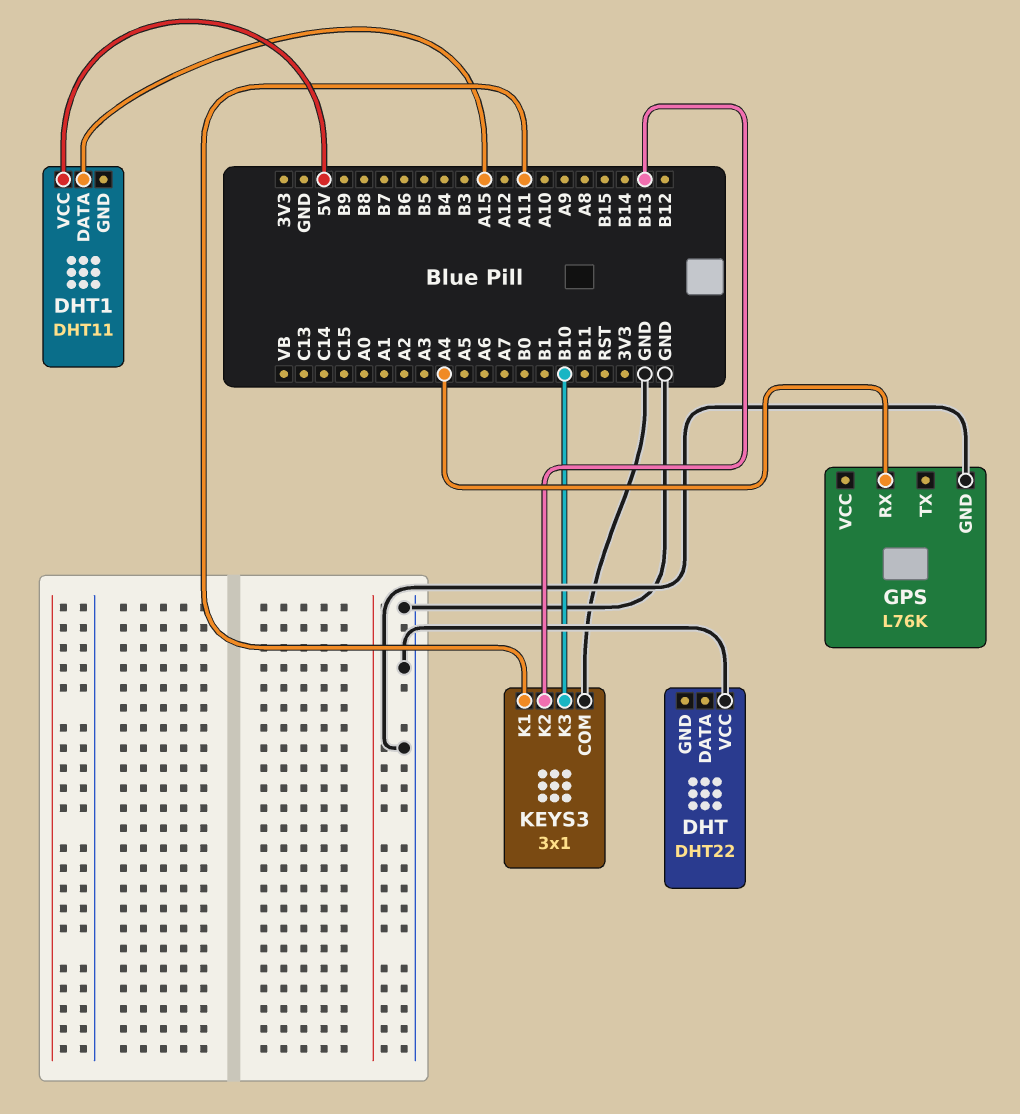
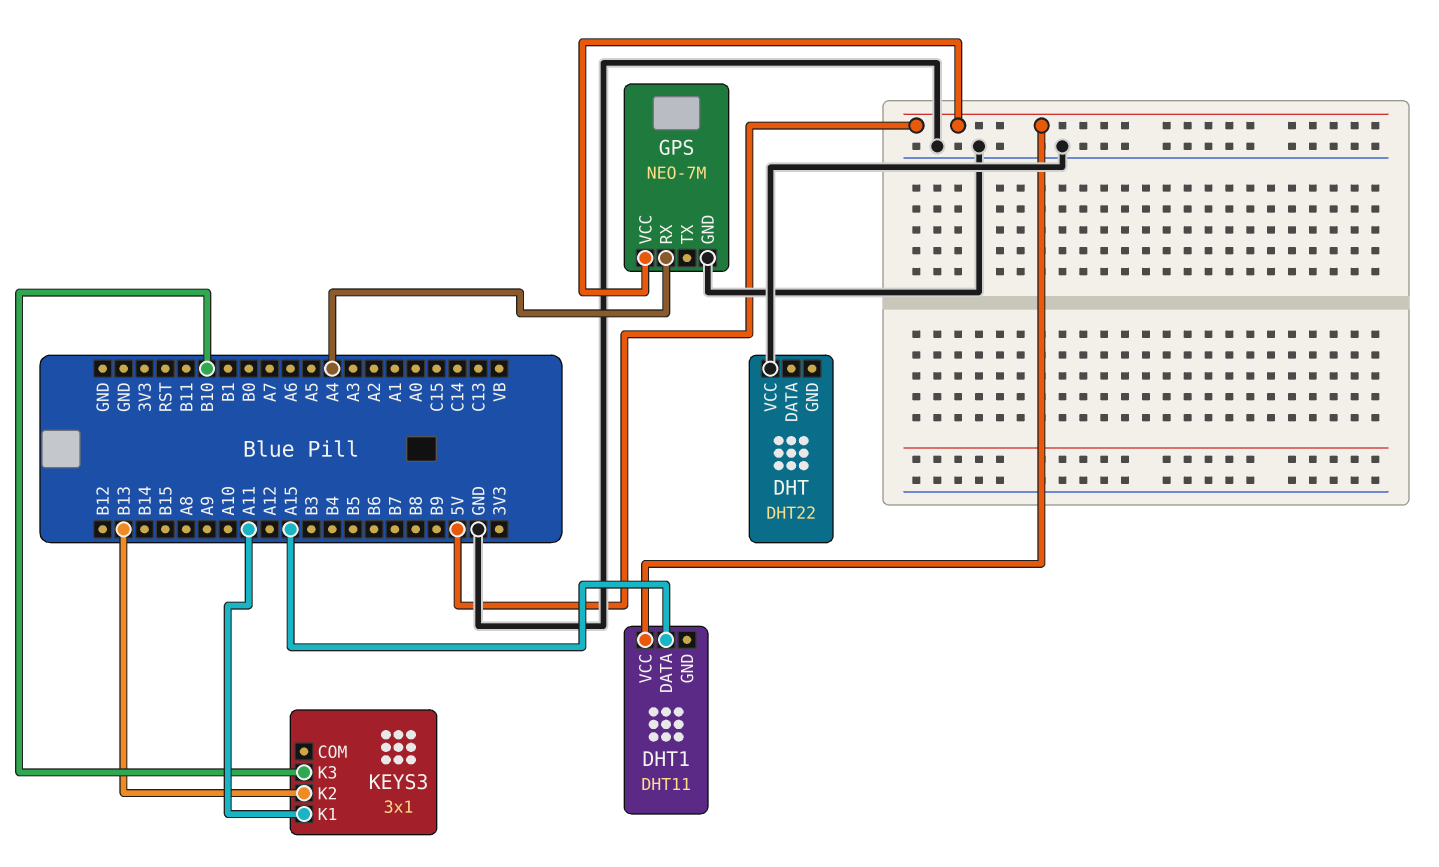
GPS: L76K -> NEO-7M
GPS pin VCC: none -> 5V
KEYS3 pin COM: GND -> none

